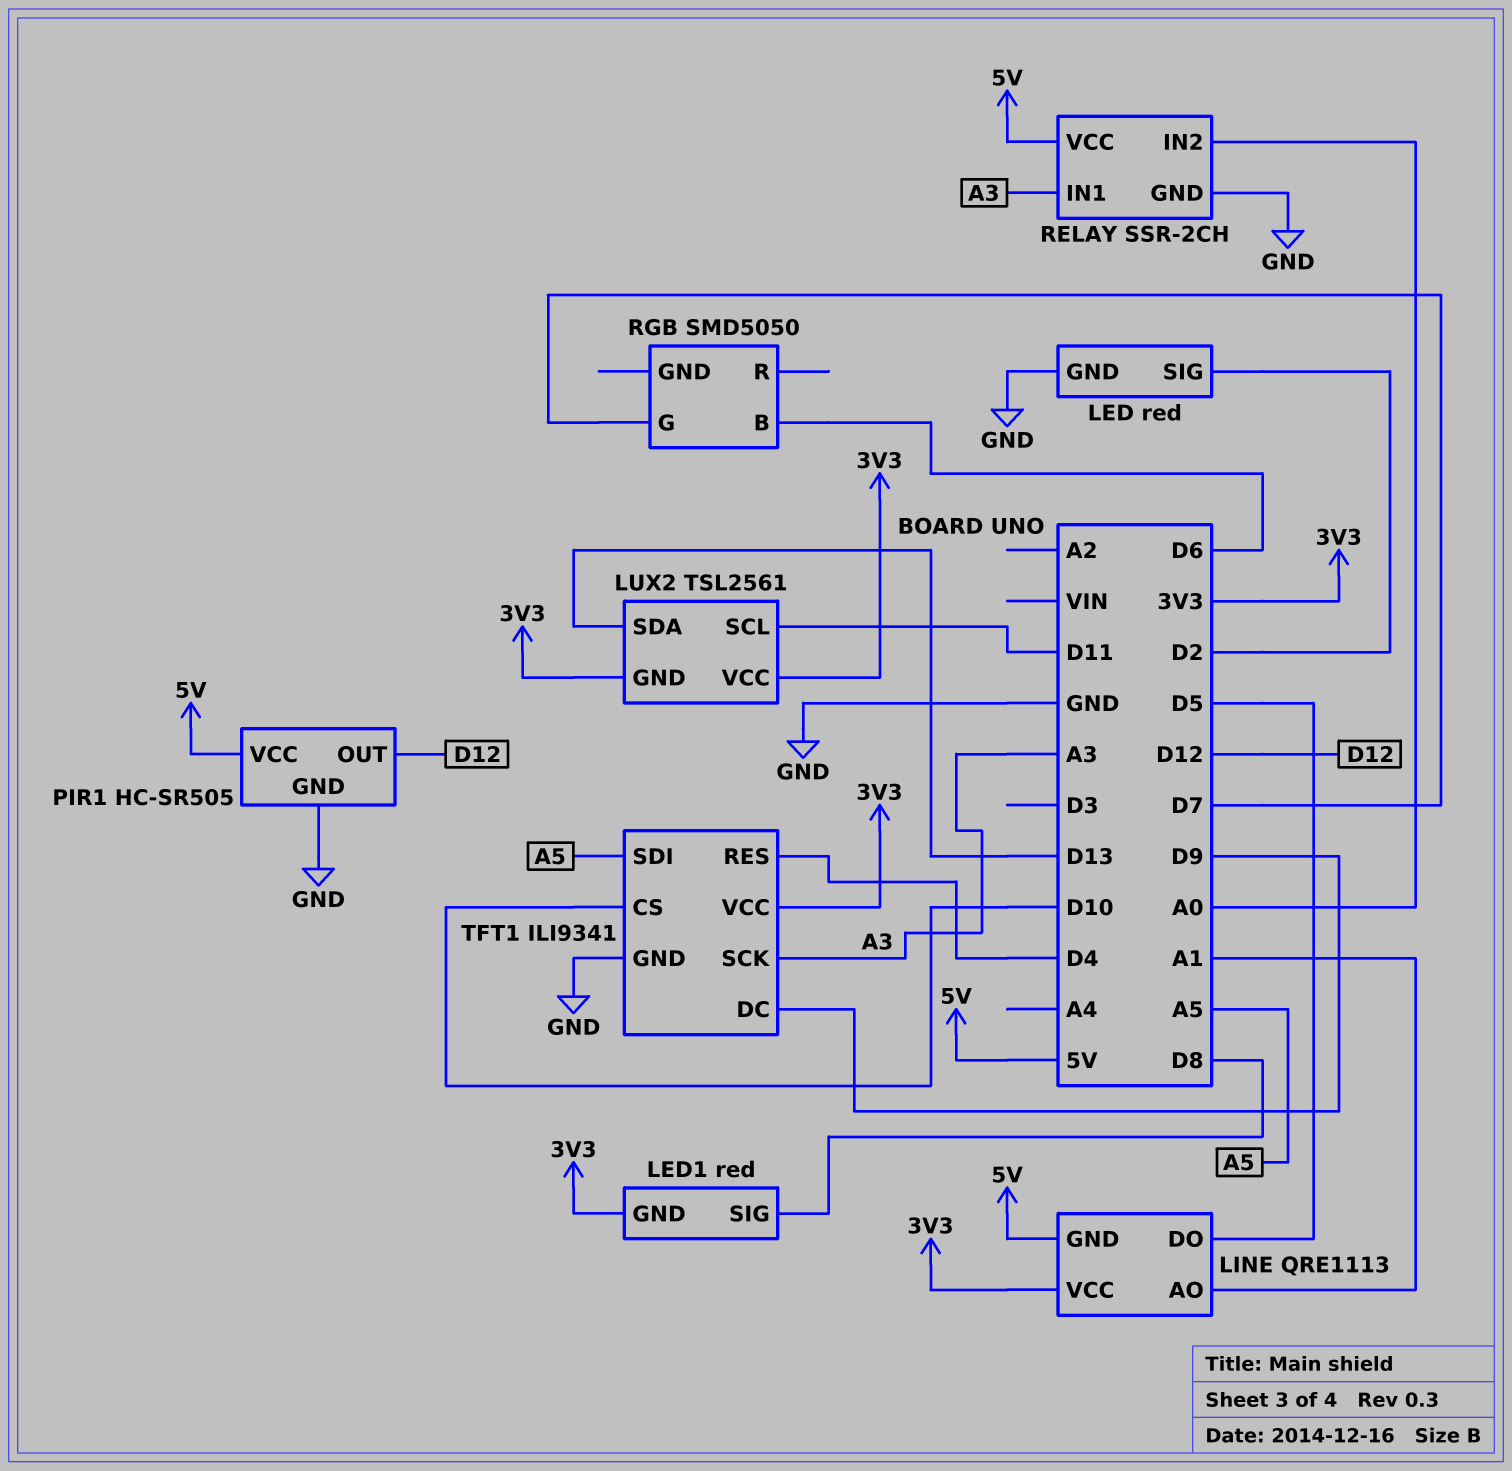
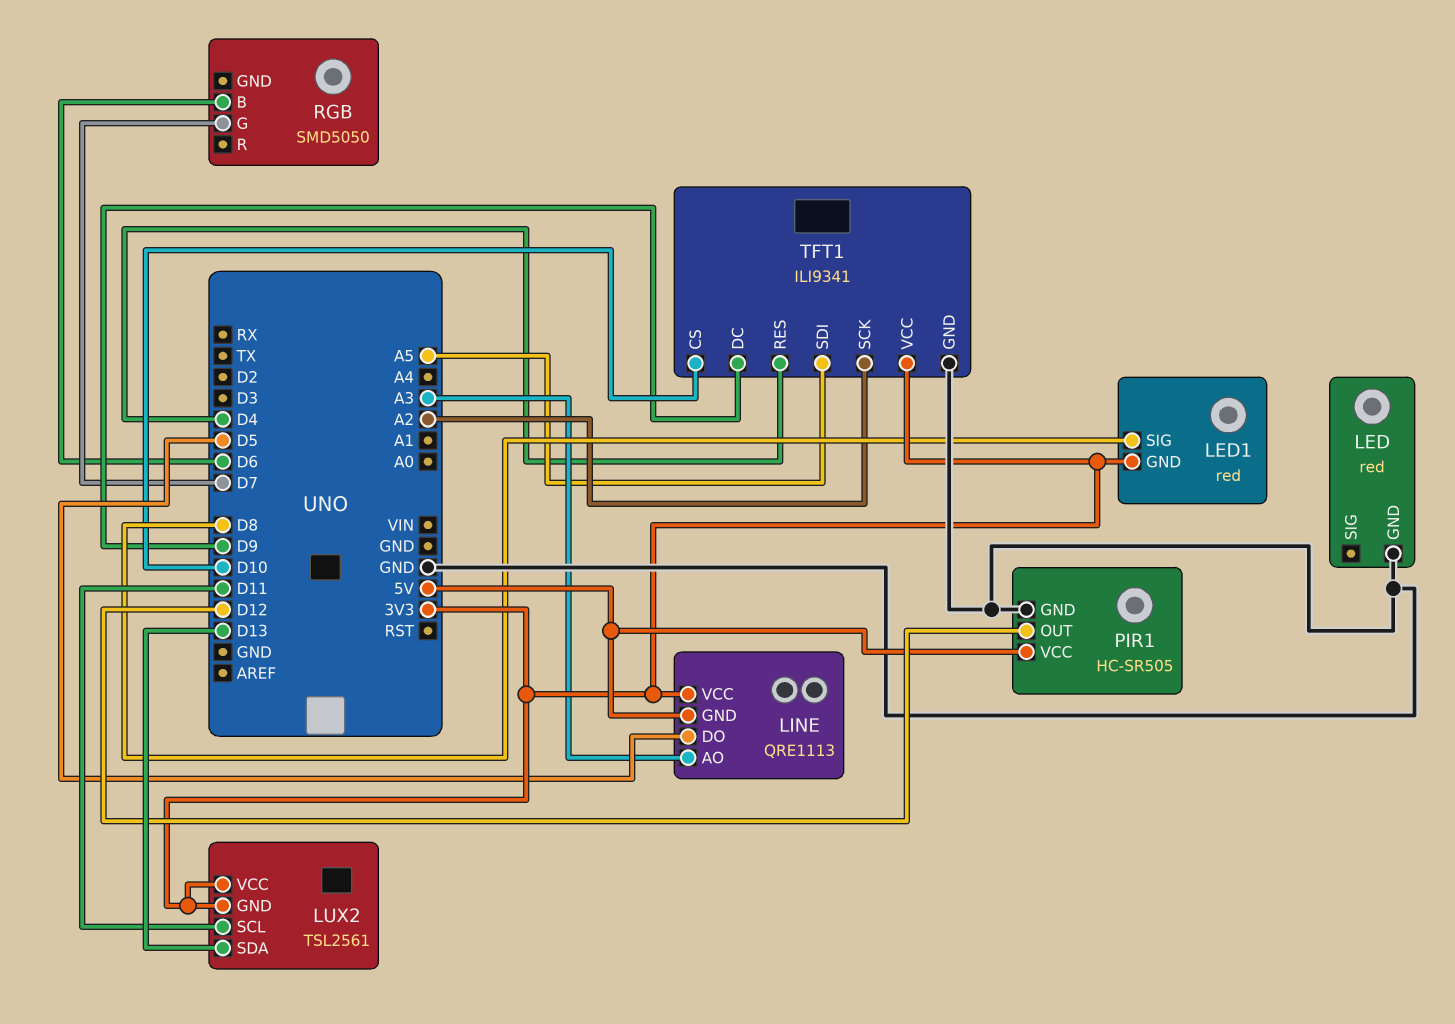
LED pin SIG: D2 -> none
LINE pin AO: A1 -> A3
RELAY: SSR-2CH -> none
RELAY pin GND: GND -> none
RELAY pin IN1: A3 -> none
RELAY pin IN2: A0 -> none
RELAY pin VCC: 5V -> none
TFT1 pin SCK: A3 -> A2

